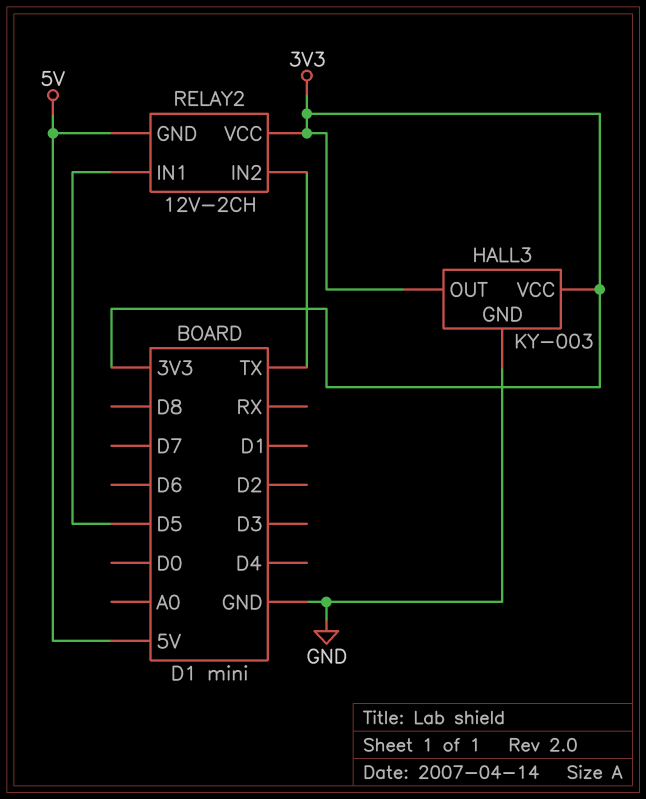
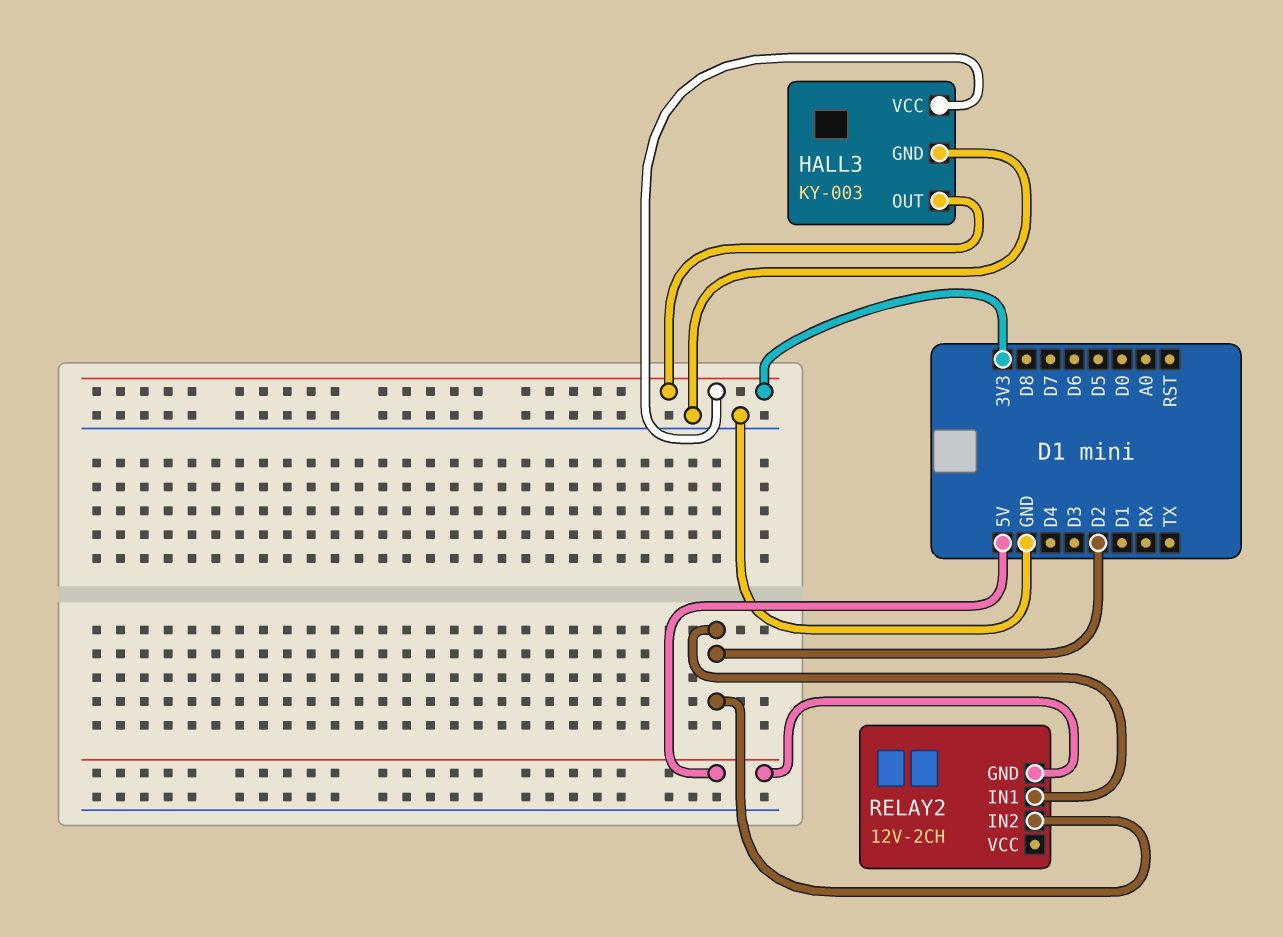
RELAY2 pin IN1: D5 -> D2
RELAY2 pin IN2: TX -> D2
RELAY2 pin VCC: 3V3 -> none

